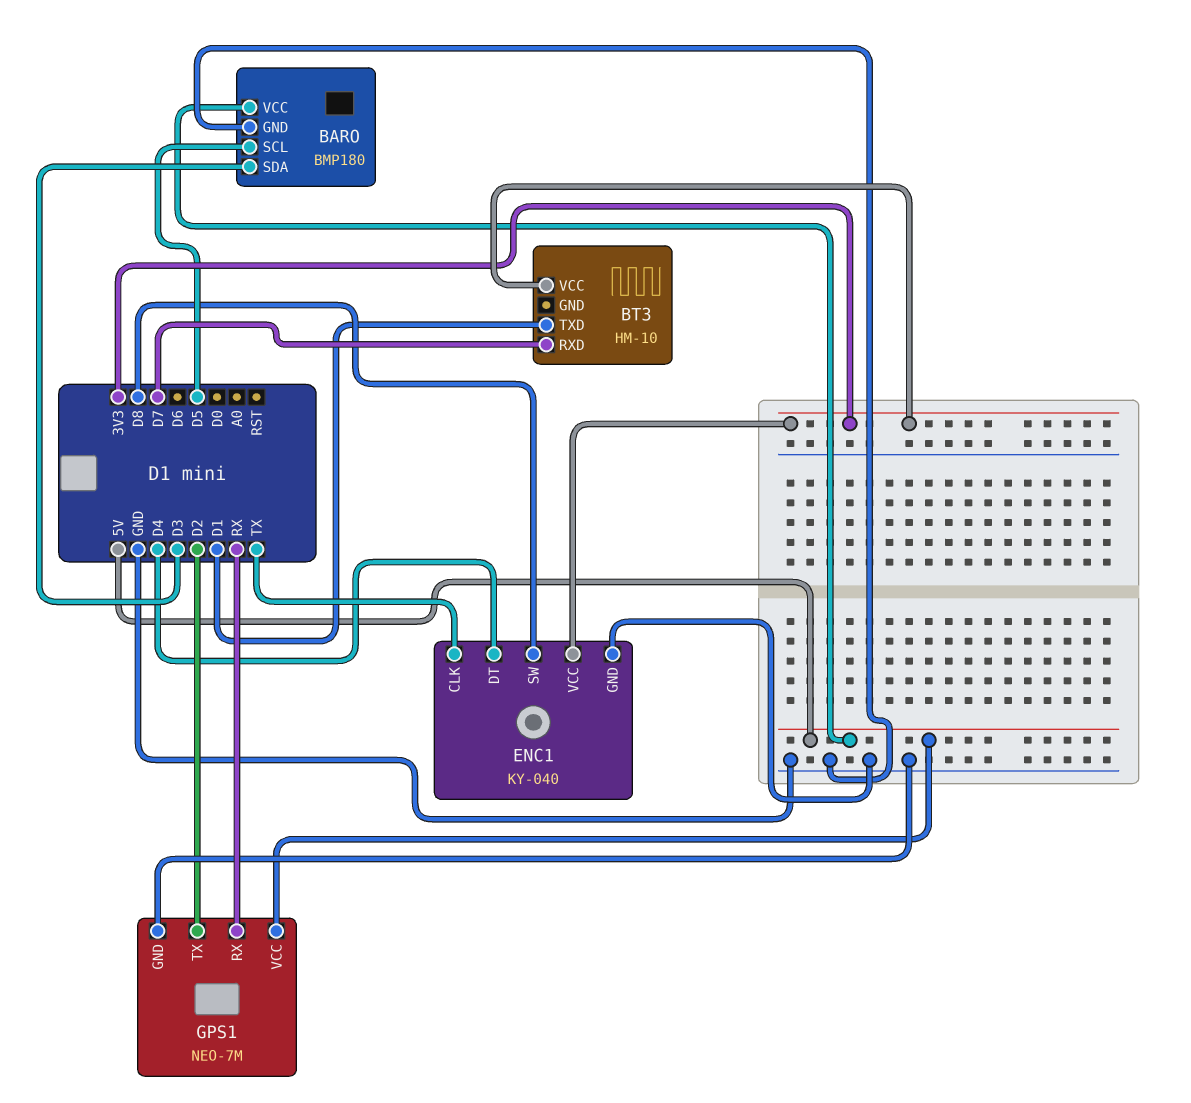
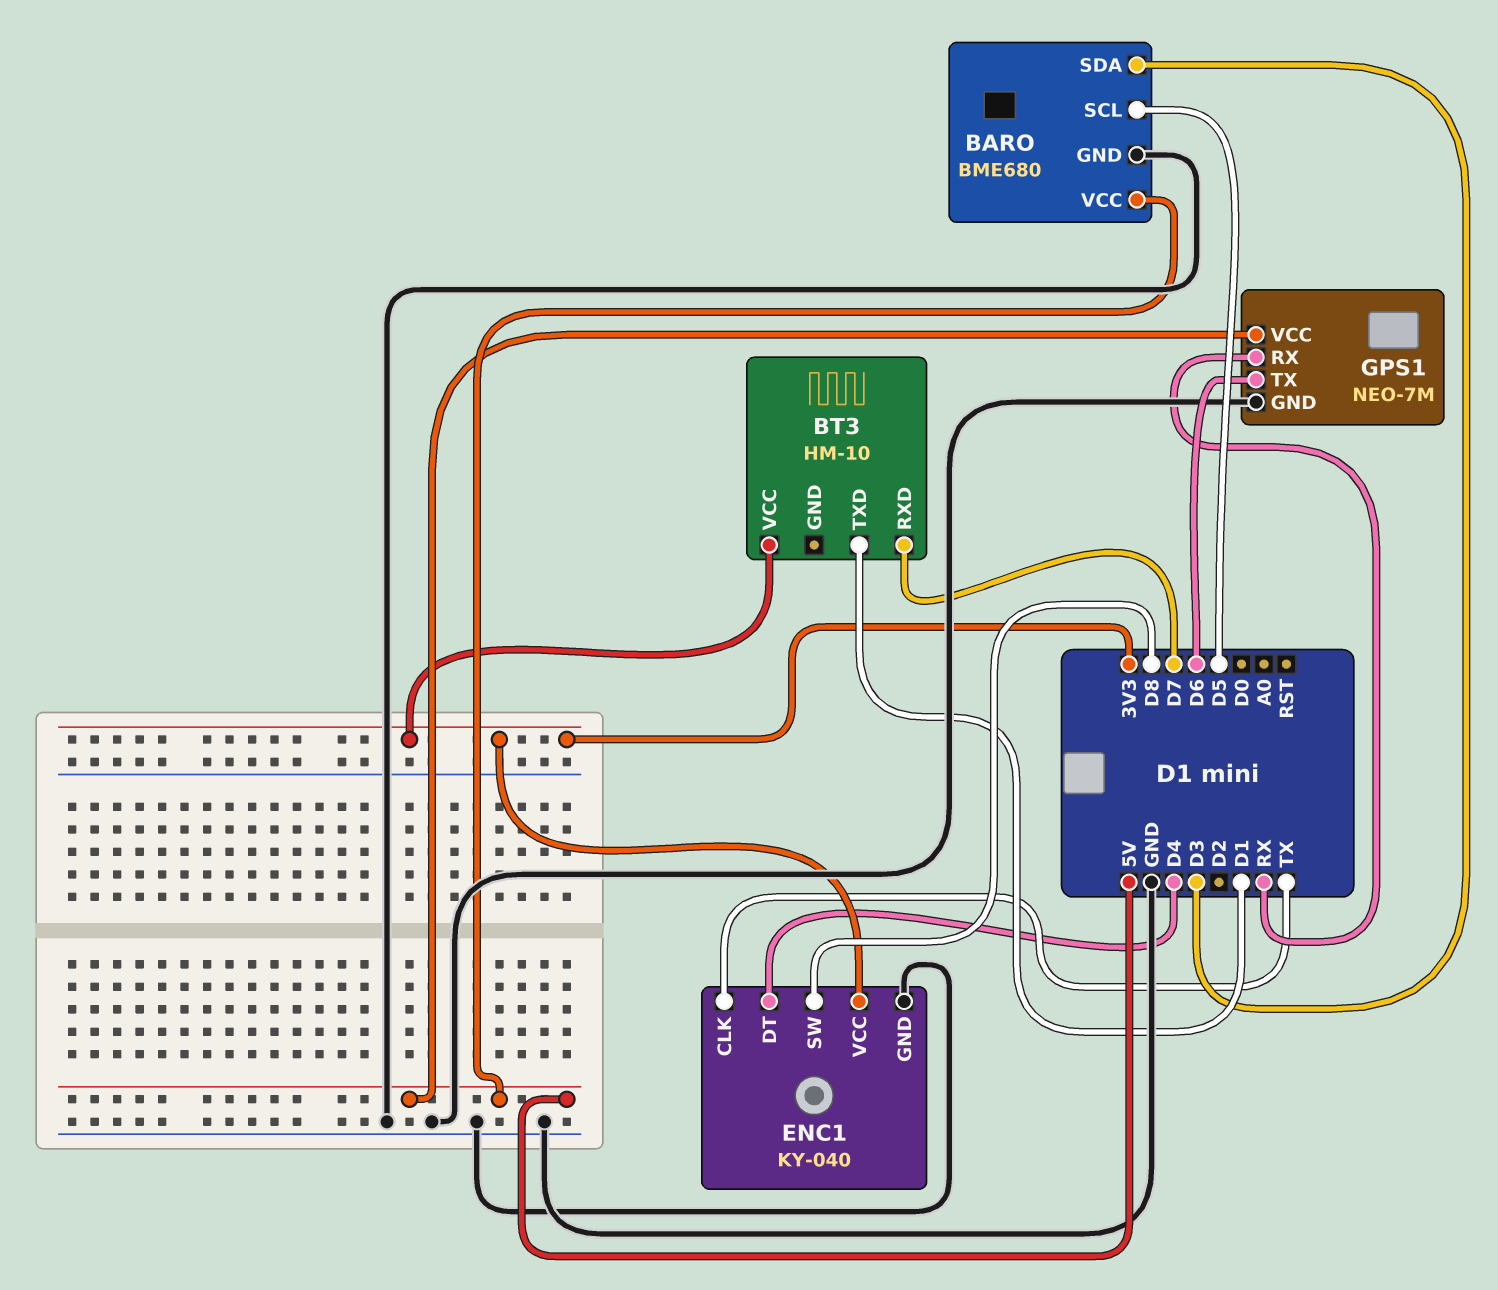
BARO: BMP180 -> BME680
GPS1 pin TX: D2 -> D6

